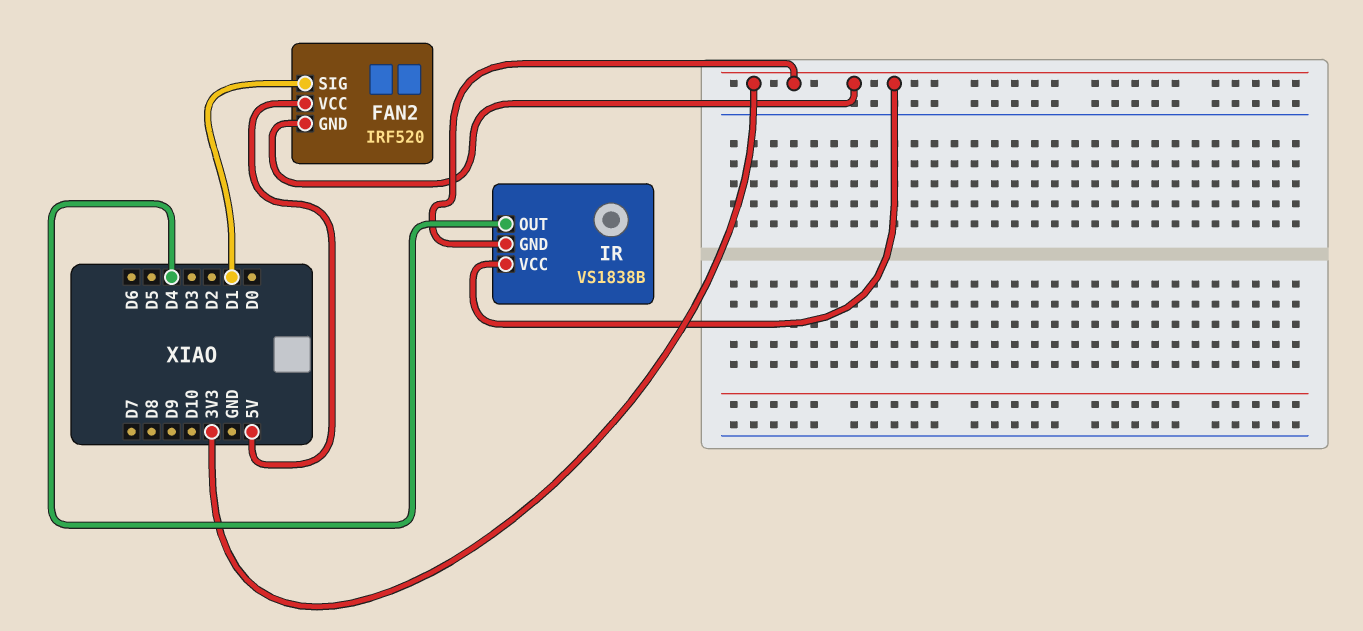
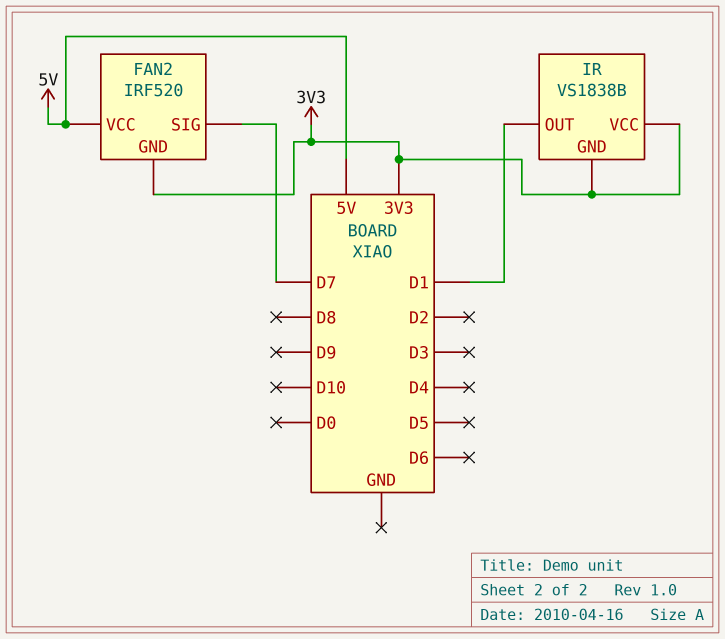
FAN2 pin SIG: D1 -> D7
IR pin OUT: D4 -> D1

